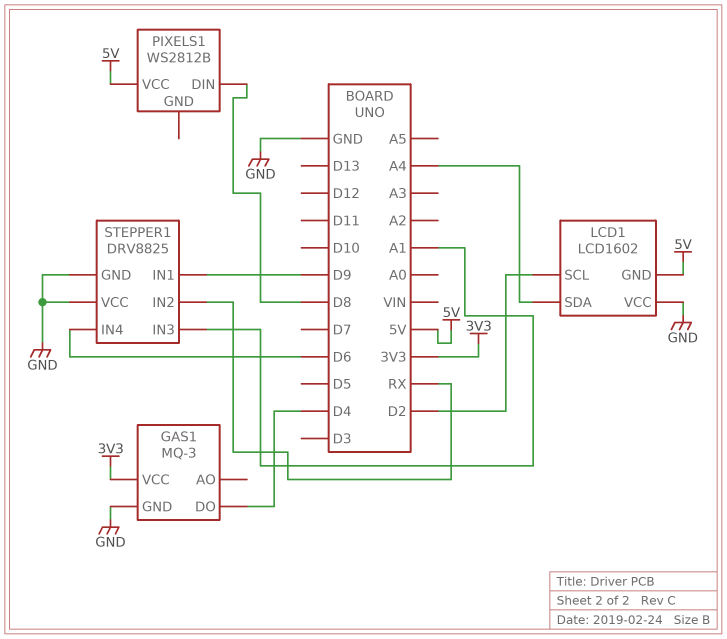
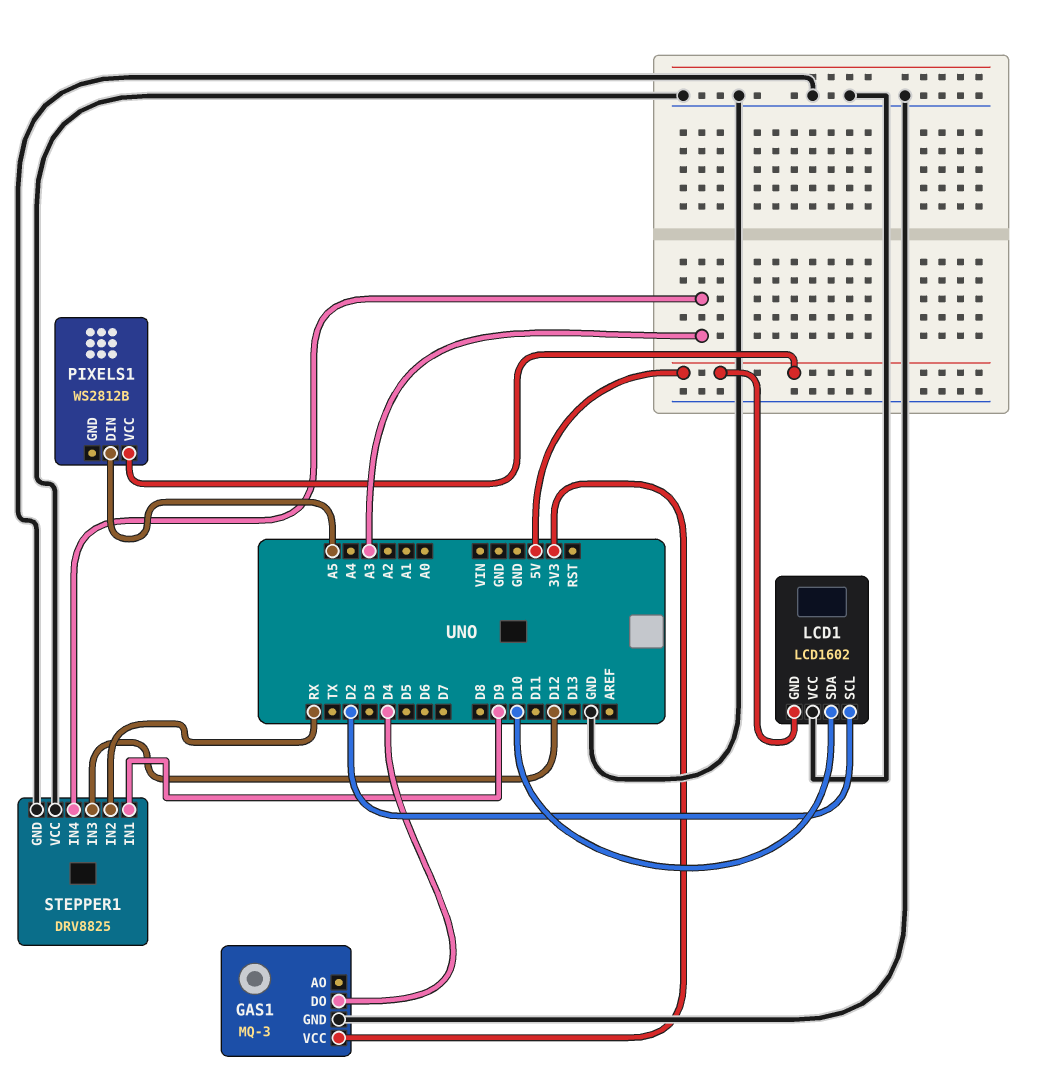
LCD1 pin SDA: A4 -> D10
PIXELS1 pin DIN: D8 -> A5
STEPPER1 pin IN3: A1 -> D12
STEPPER1 pin IN4: D6 -> A3

